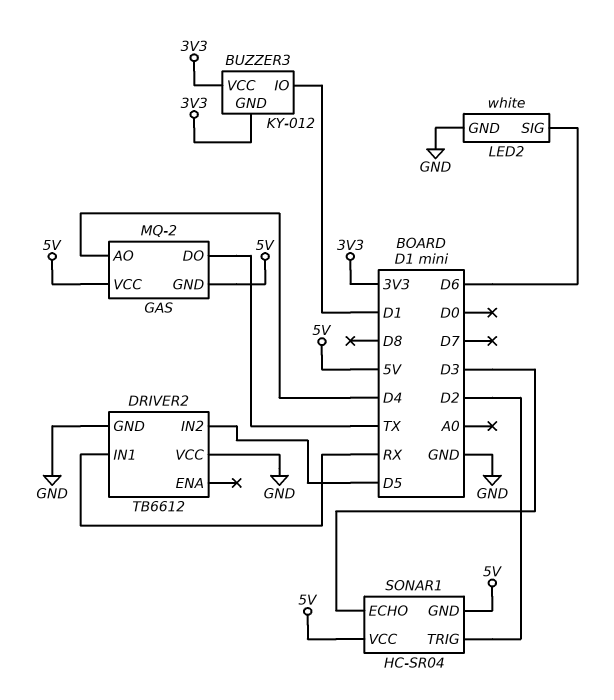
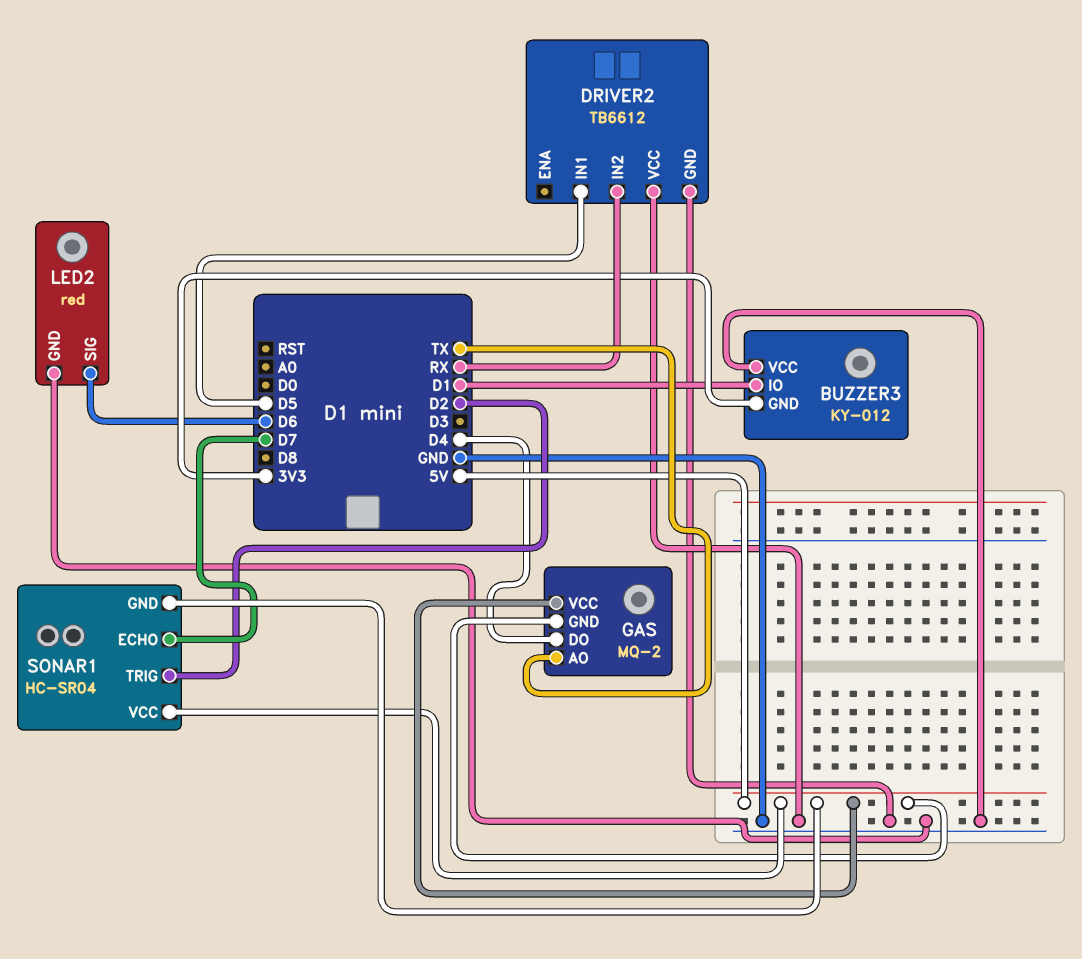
BUZZER3 pin VCC: 3V3 -> GND
DRIVER2 pin IN1: RX -> D5
DRIVER2 pin IN2: D5 -> RX
GAS pin AO: D4 -> TX
GAS pin DO: TX -> D4
LED2: white -> red
SONAR1 pin ECHO: D3 -> D7

